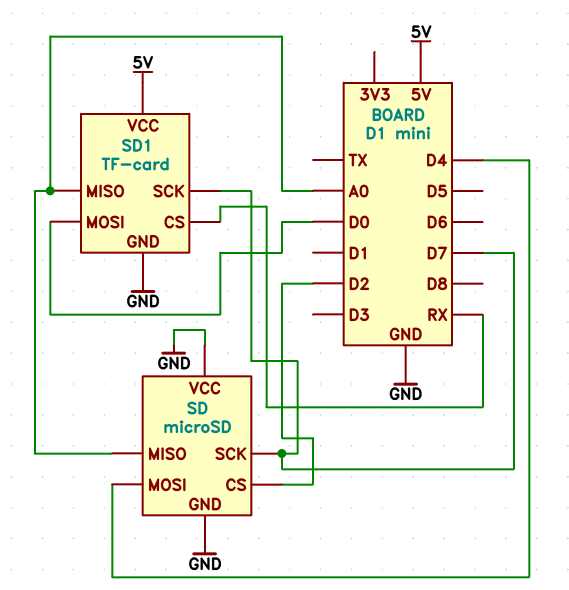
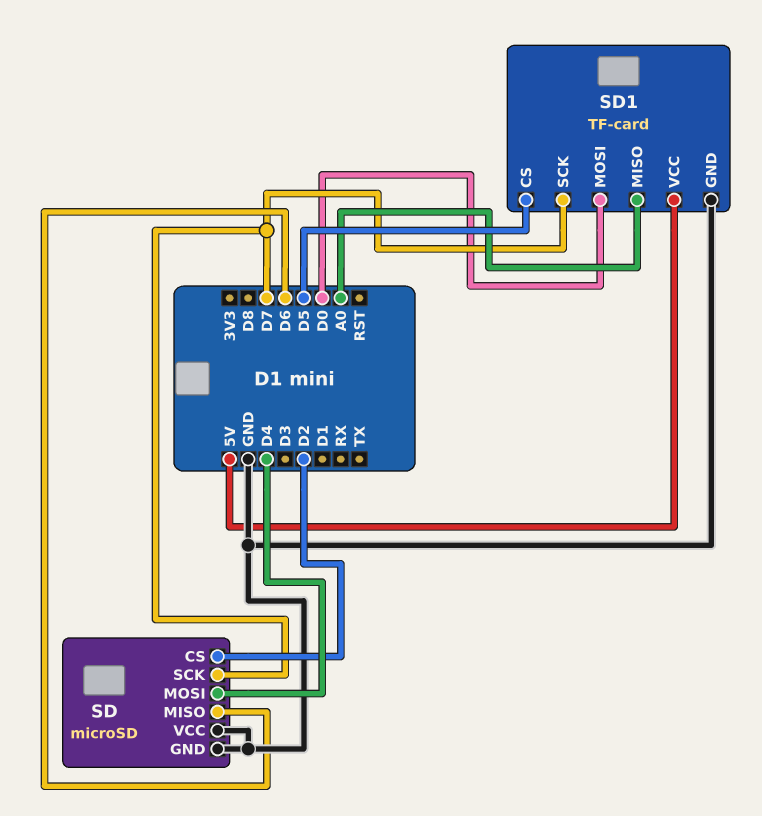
SD pin MISO: A0 -> D6
SD1 pin CS: RX -> D5

